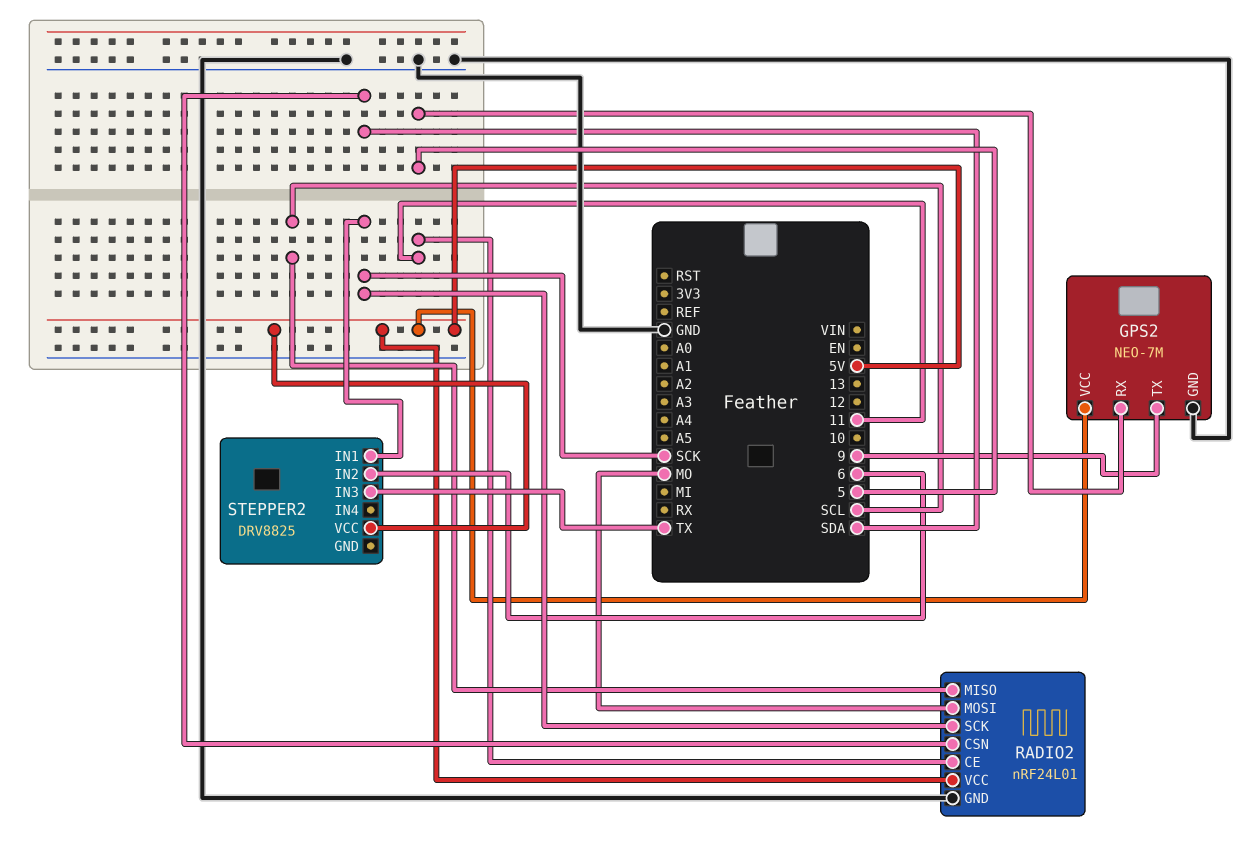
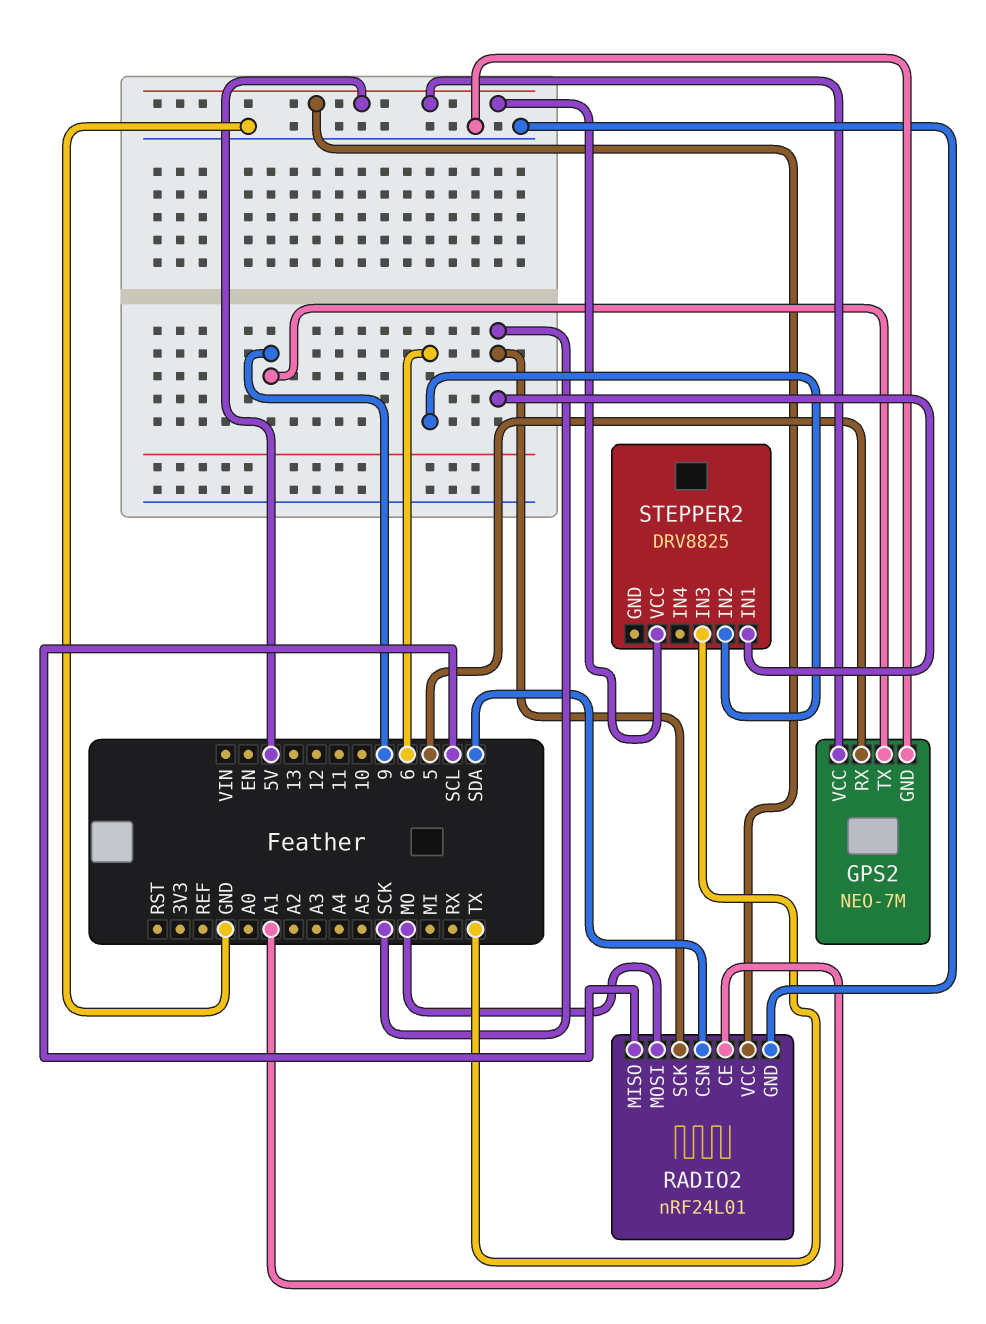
RADIO2 pin CE: 11 -> A1

